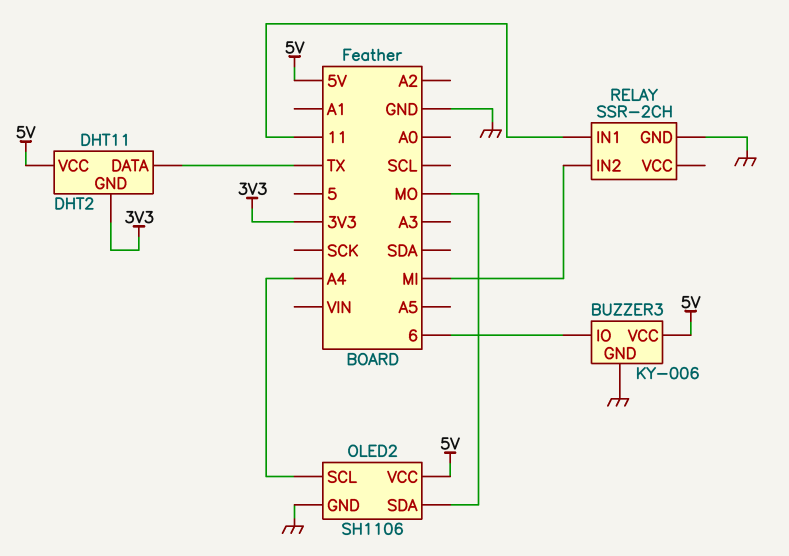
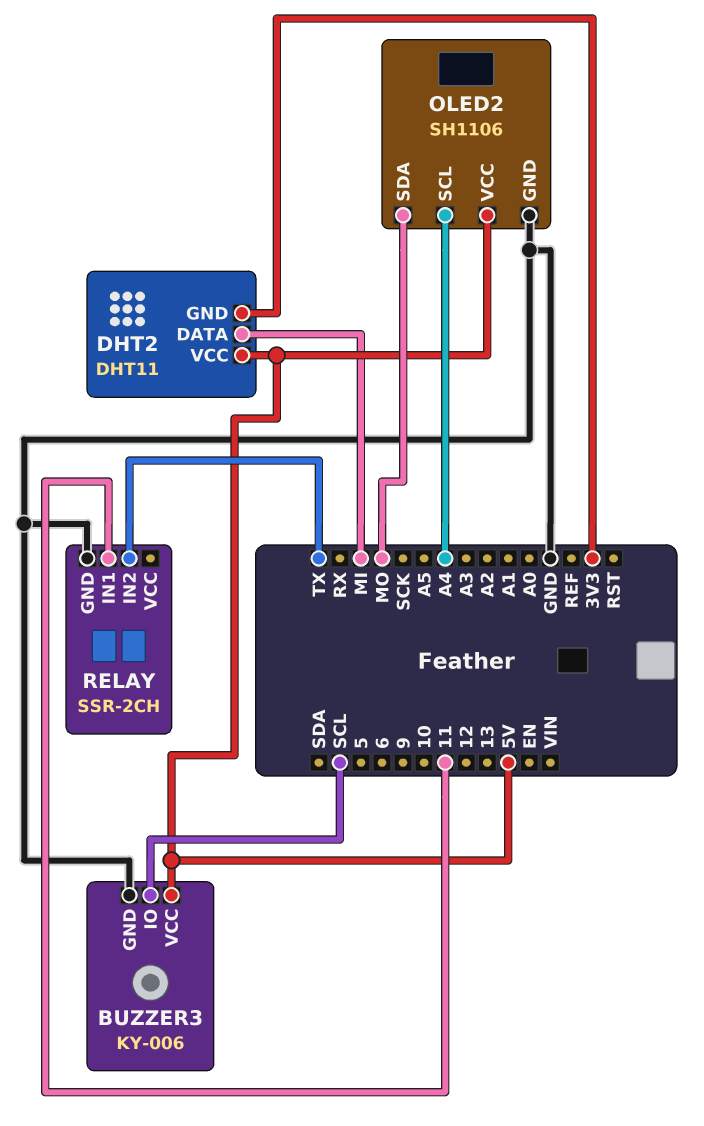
BUZZER3 pin IO: 6 -> SCL
DHT2 pin DATA: TX -> MI
RELAY pin IN2: MI -> TX

